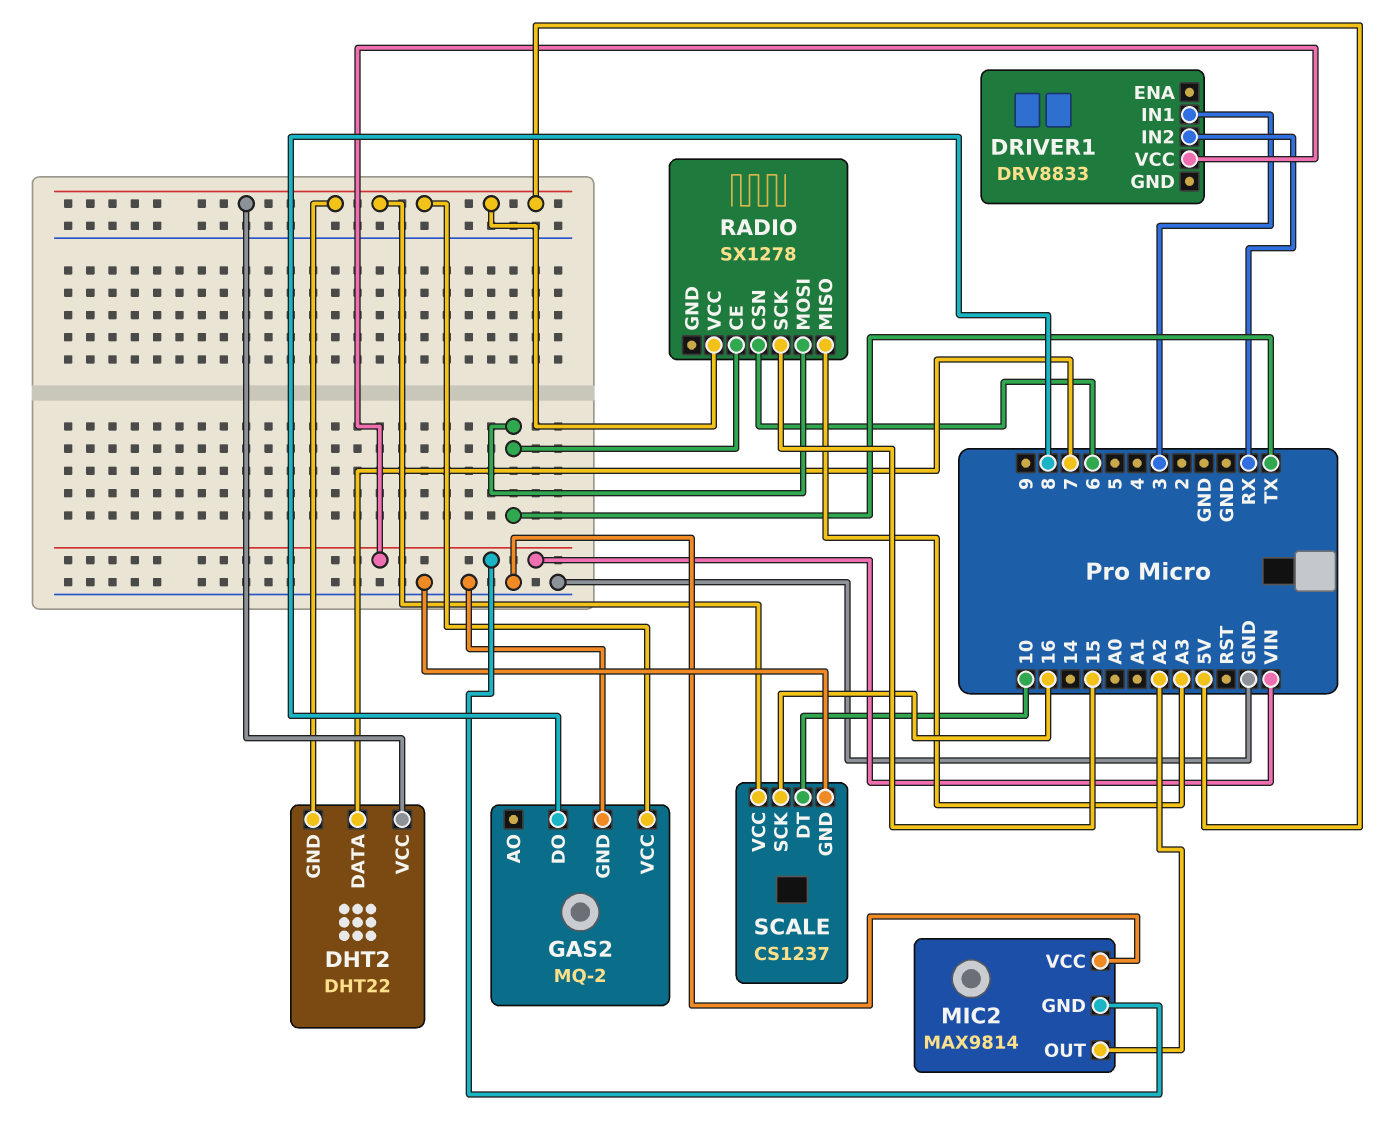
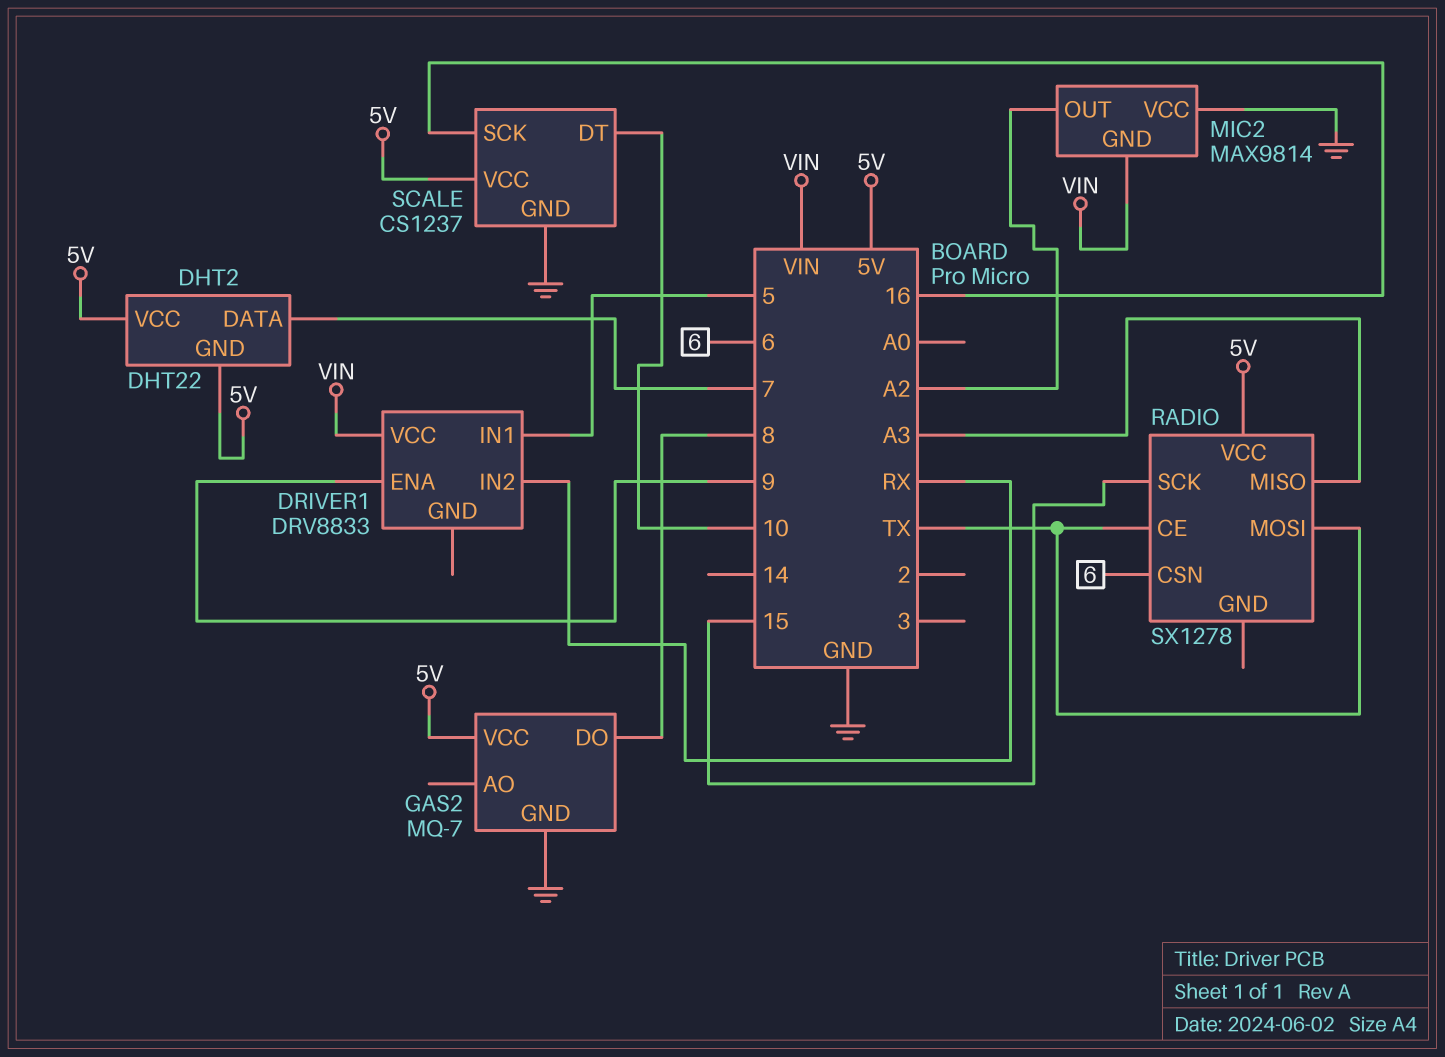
DRIVER1 pin ENA: none -> 9
DRIVER1 pin IN1: 3 -> 5
GAS2: MQ-2 -> MQ-7

